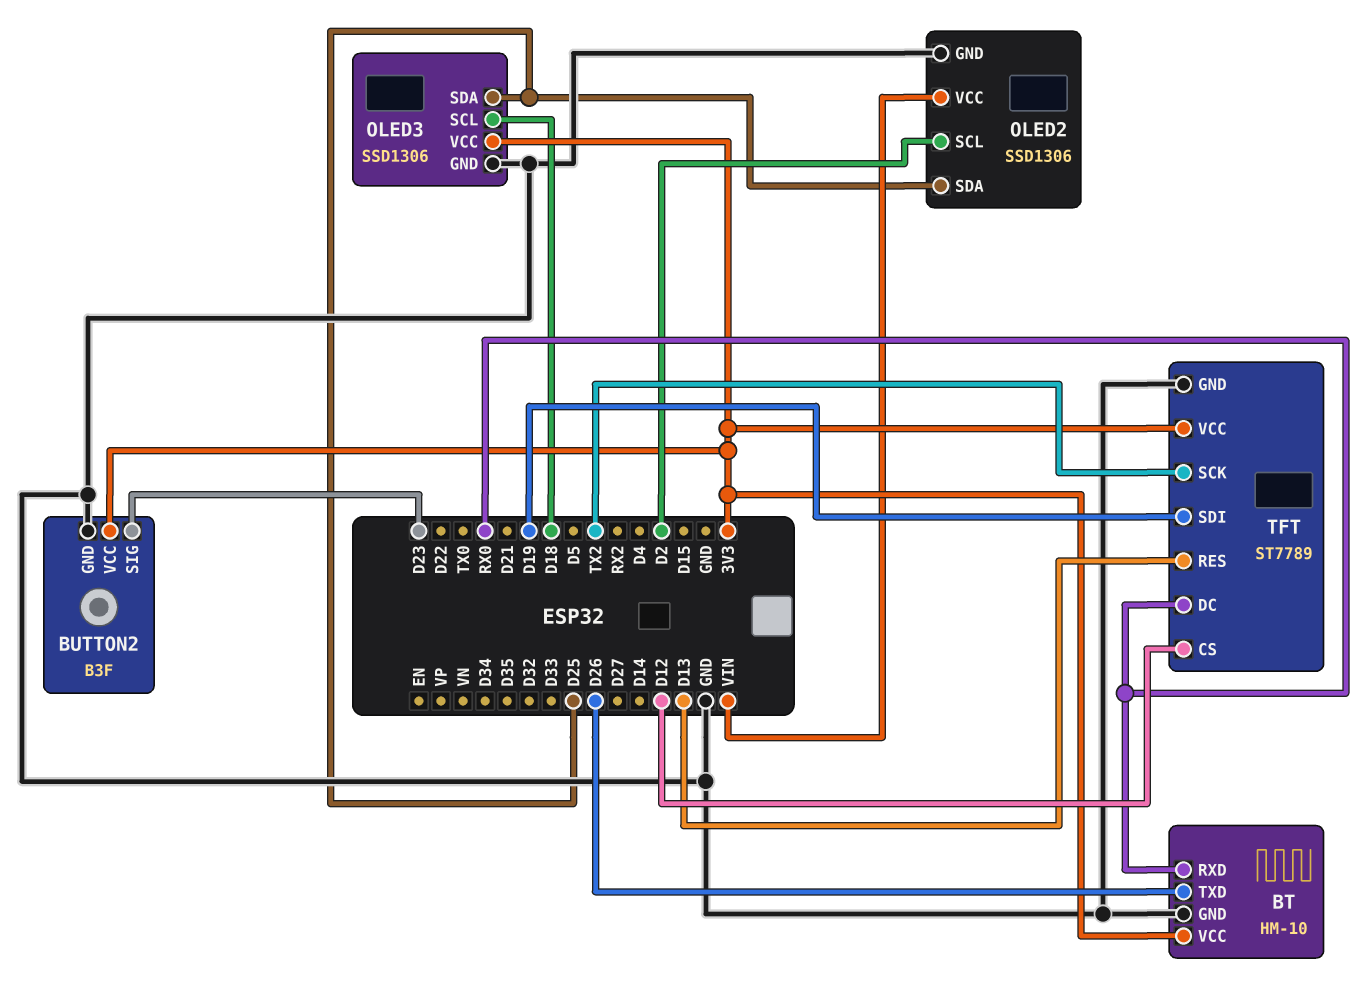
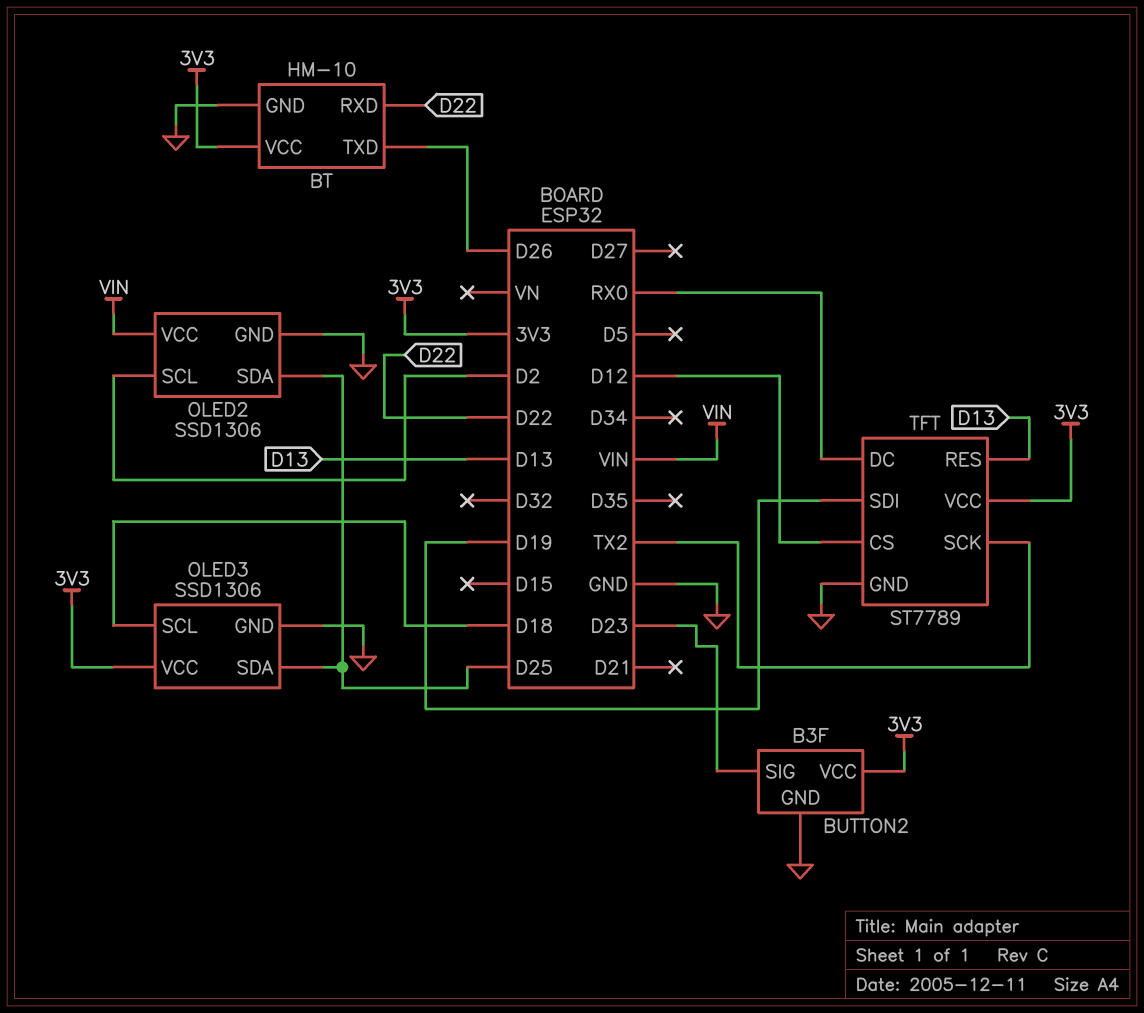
BT pin RXD: RX0 -> D22

